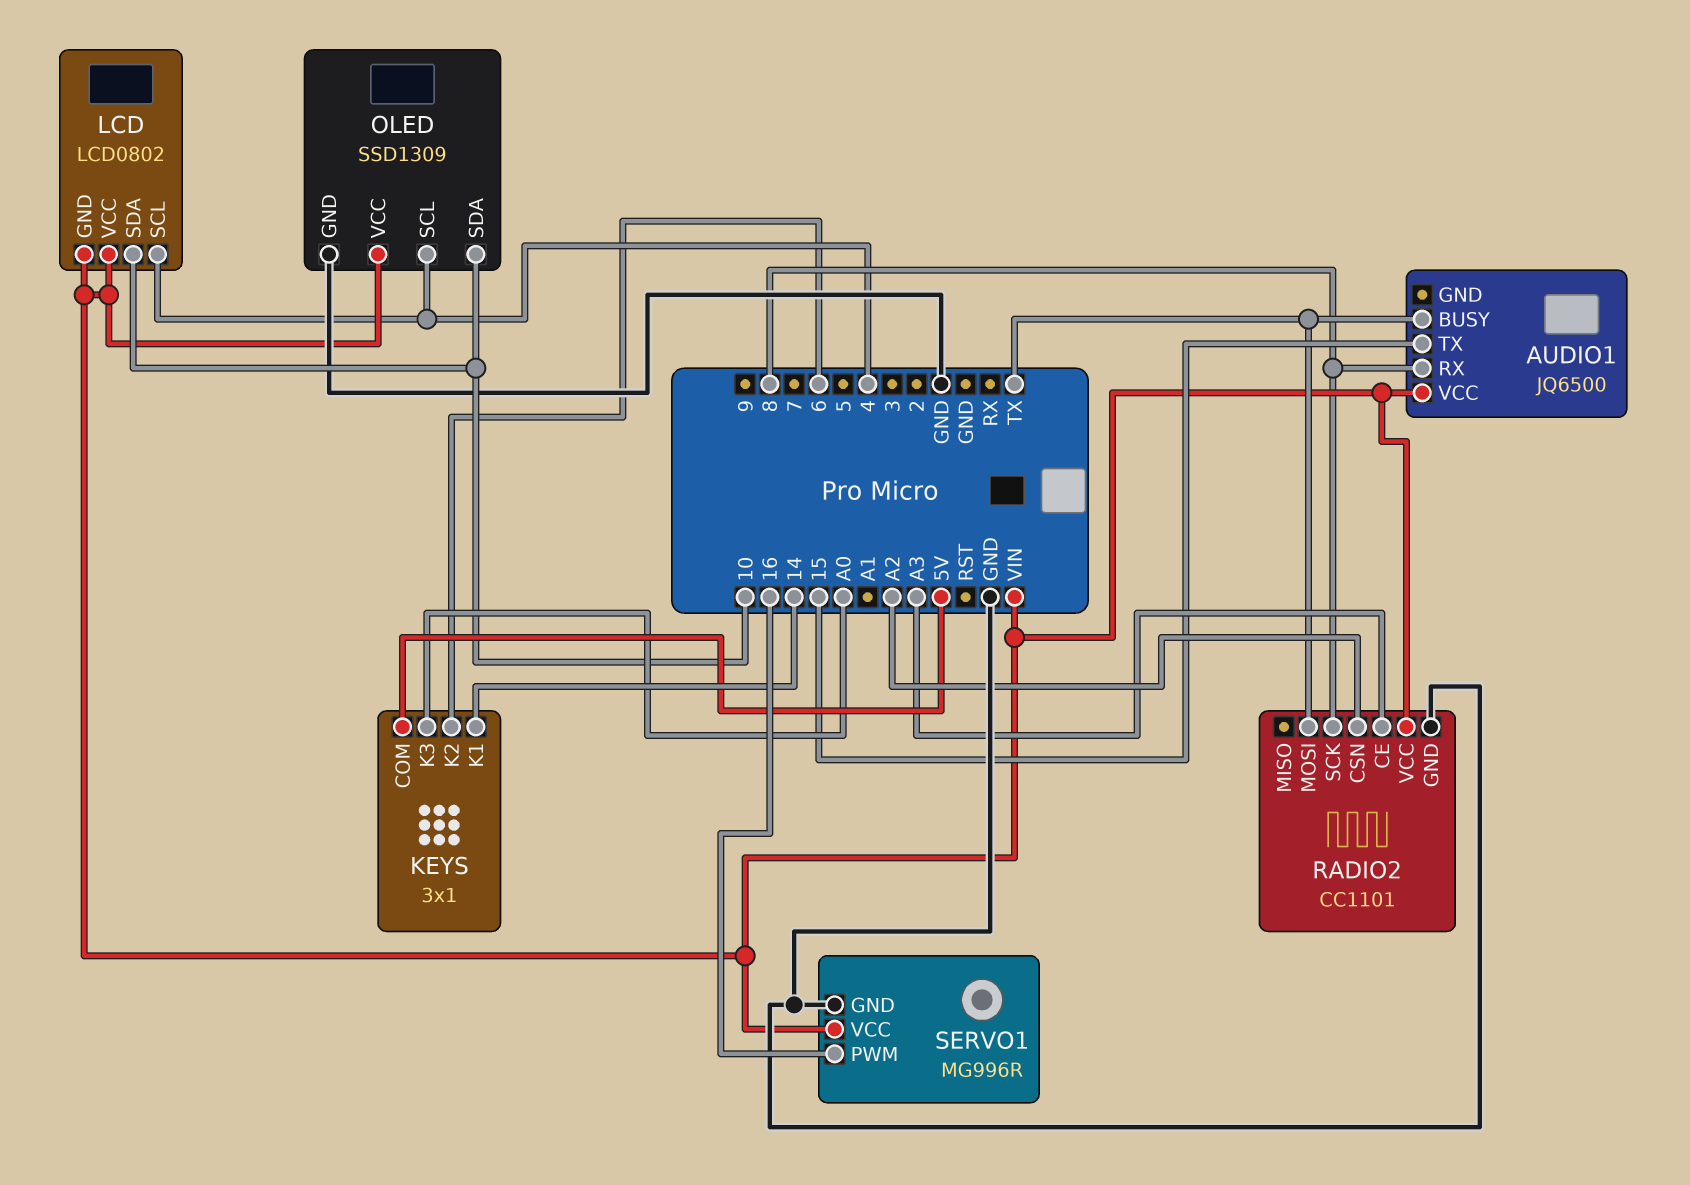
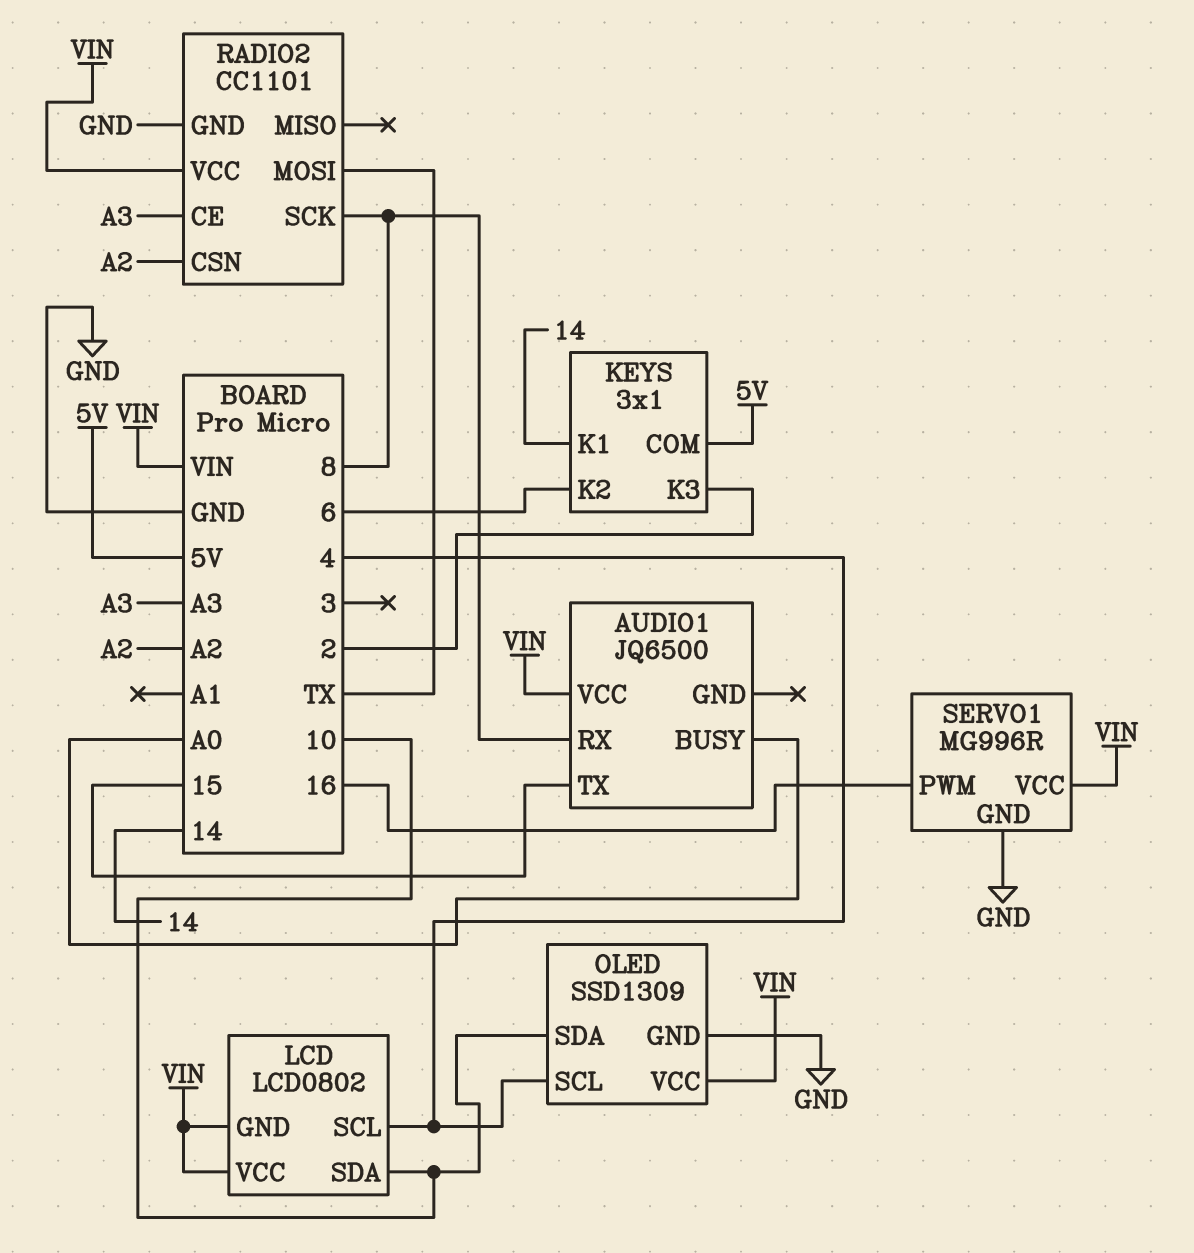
AUDIO1 pin BUSY: TX -> A0
KEYS pin K3: A0 -> 2

